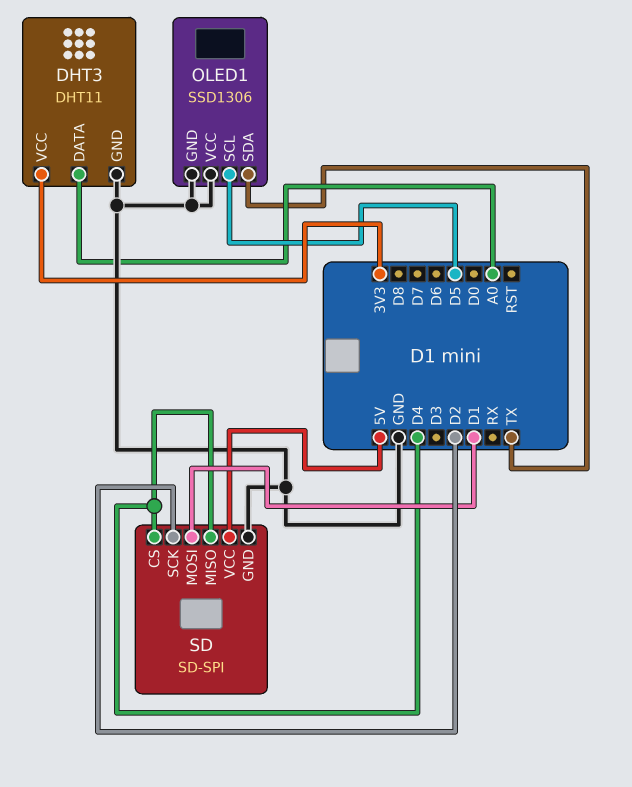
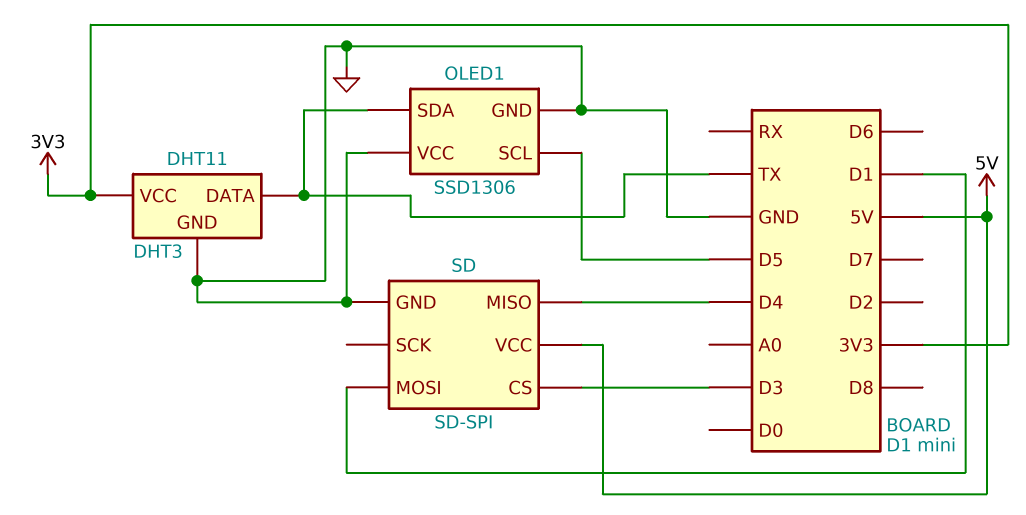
DHT3 pin DATA: A0 -> TX
SD pin CS: D4 -> D3
SD pin SCK: D2 -> none

